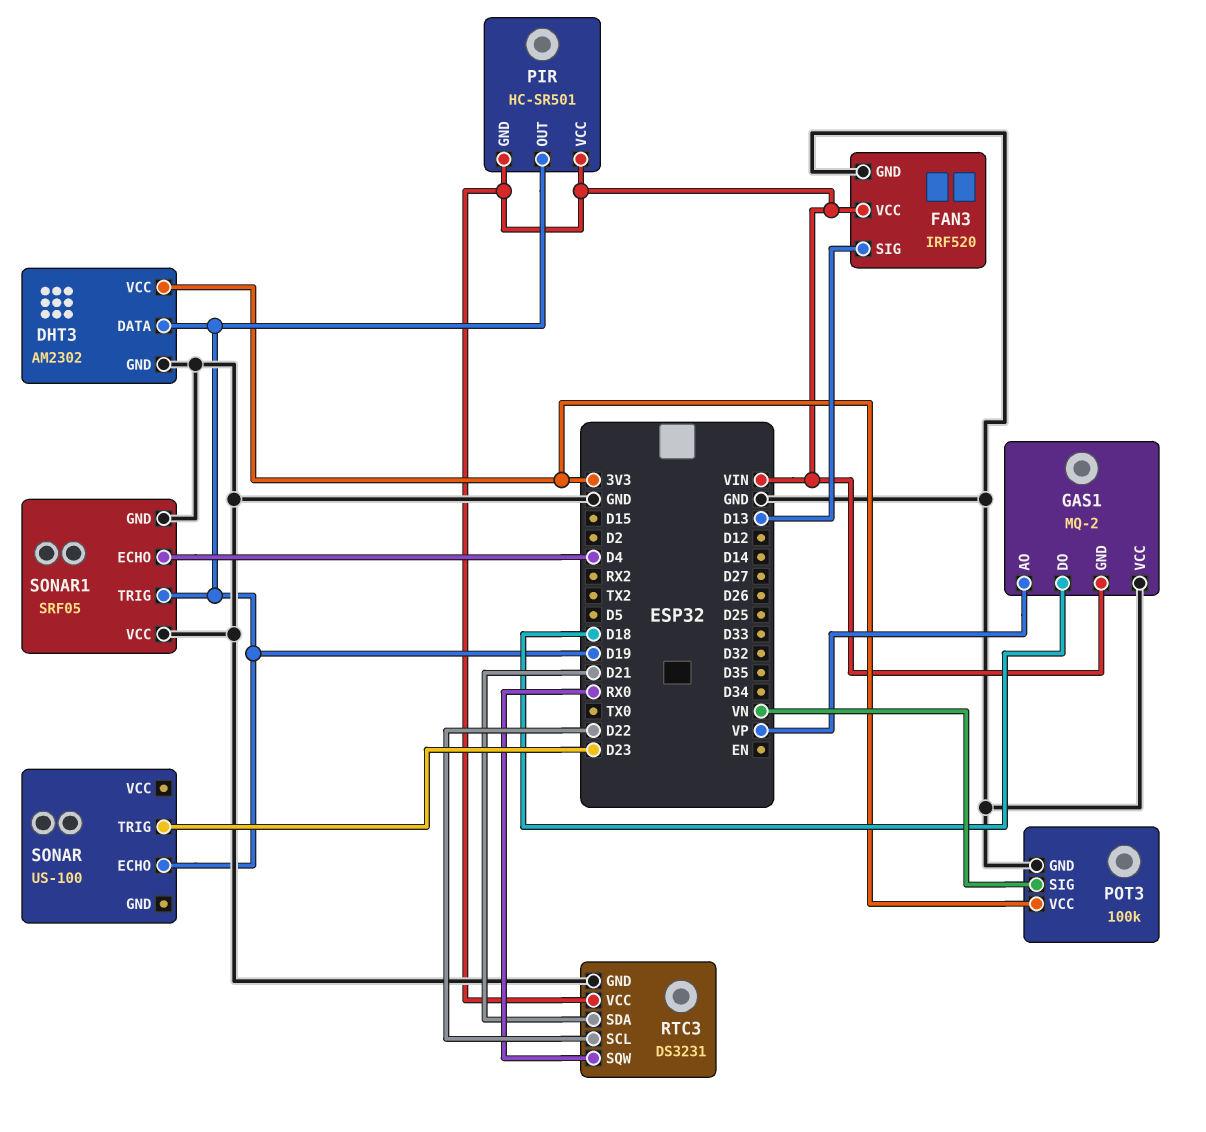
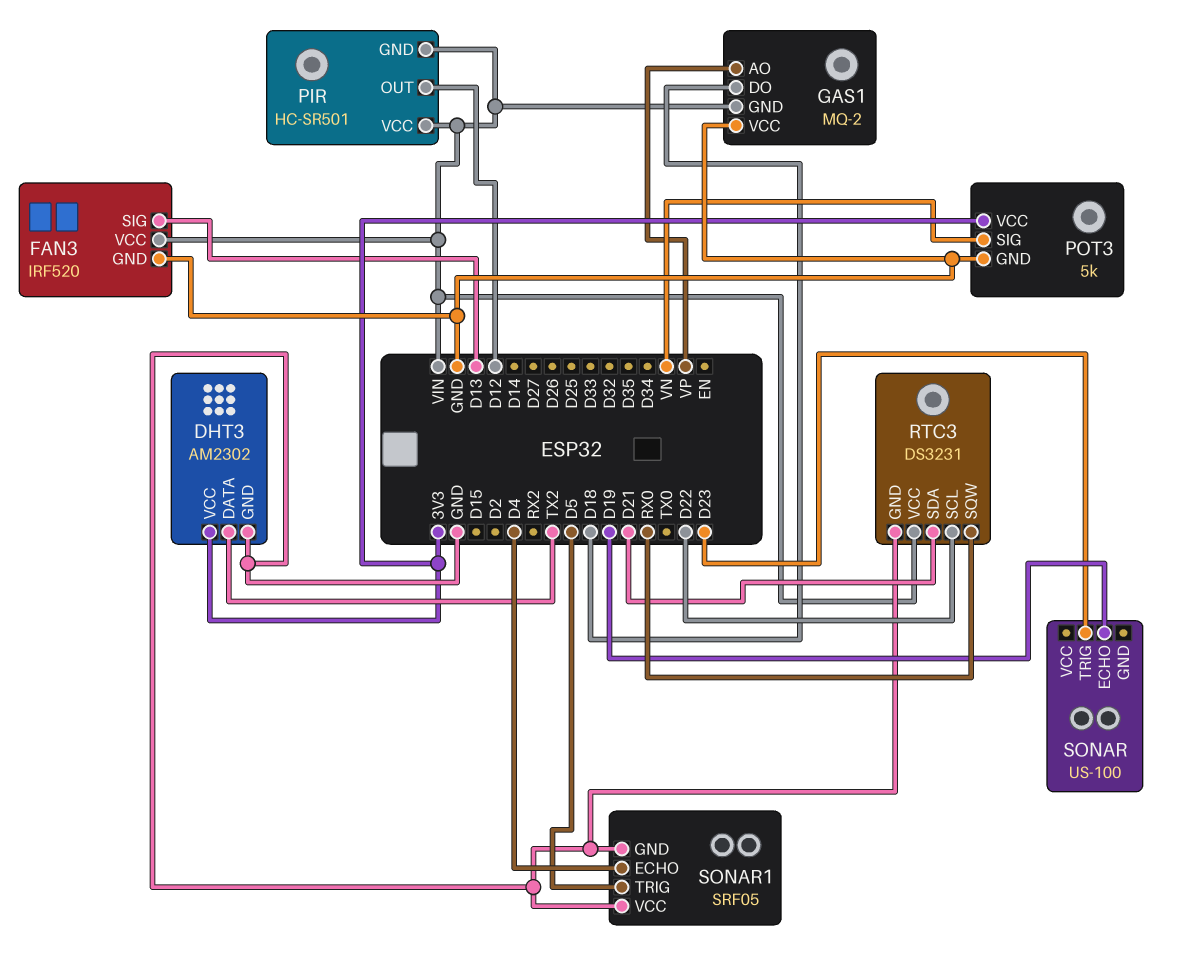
DHT3 pin DATA: D19 -> TX2
PIR pin OUT: D19 -> D12
POT3: 100k -> 5k
SONAR1 pin TRIG: D19 -> D5

